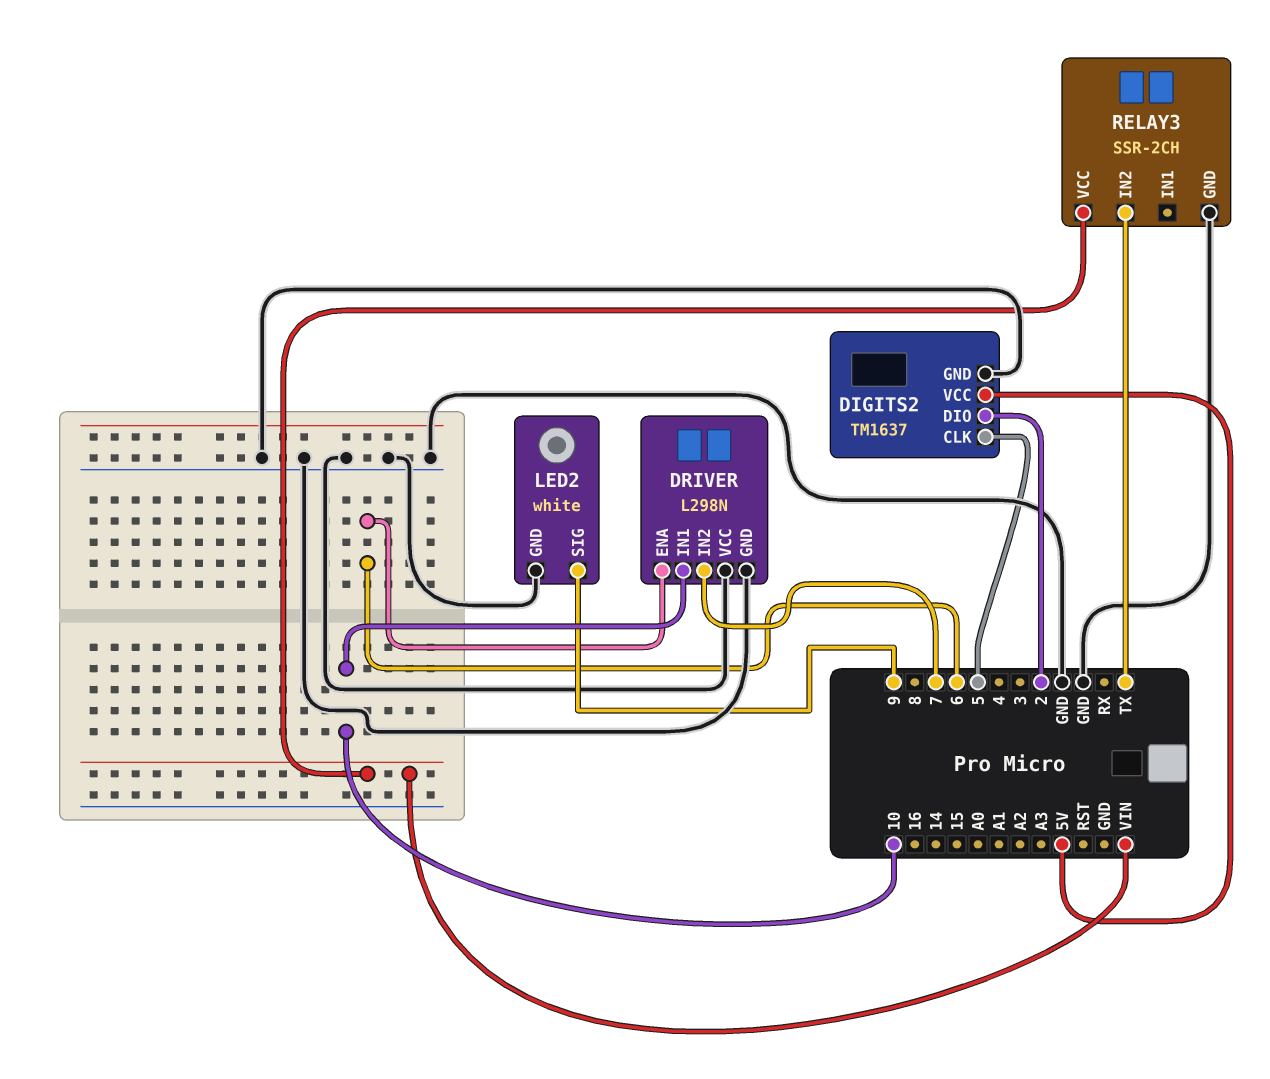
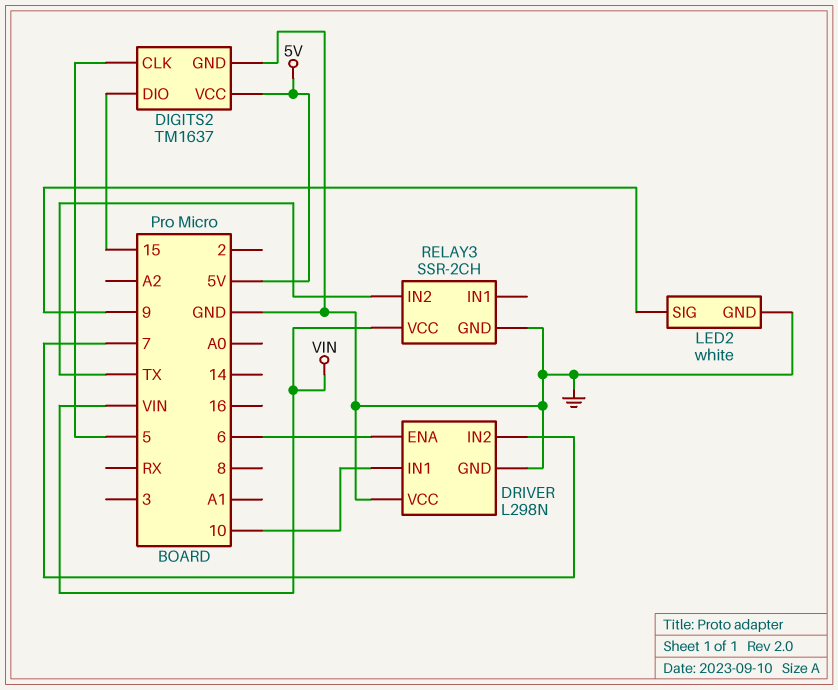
DIGITS2 pin DIO: 2 -> 15

